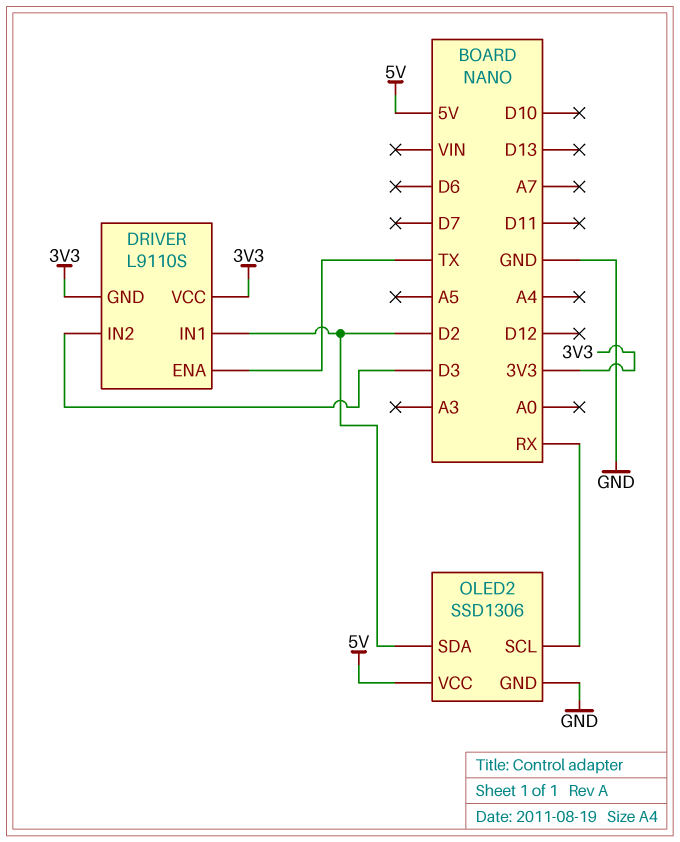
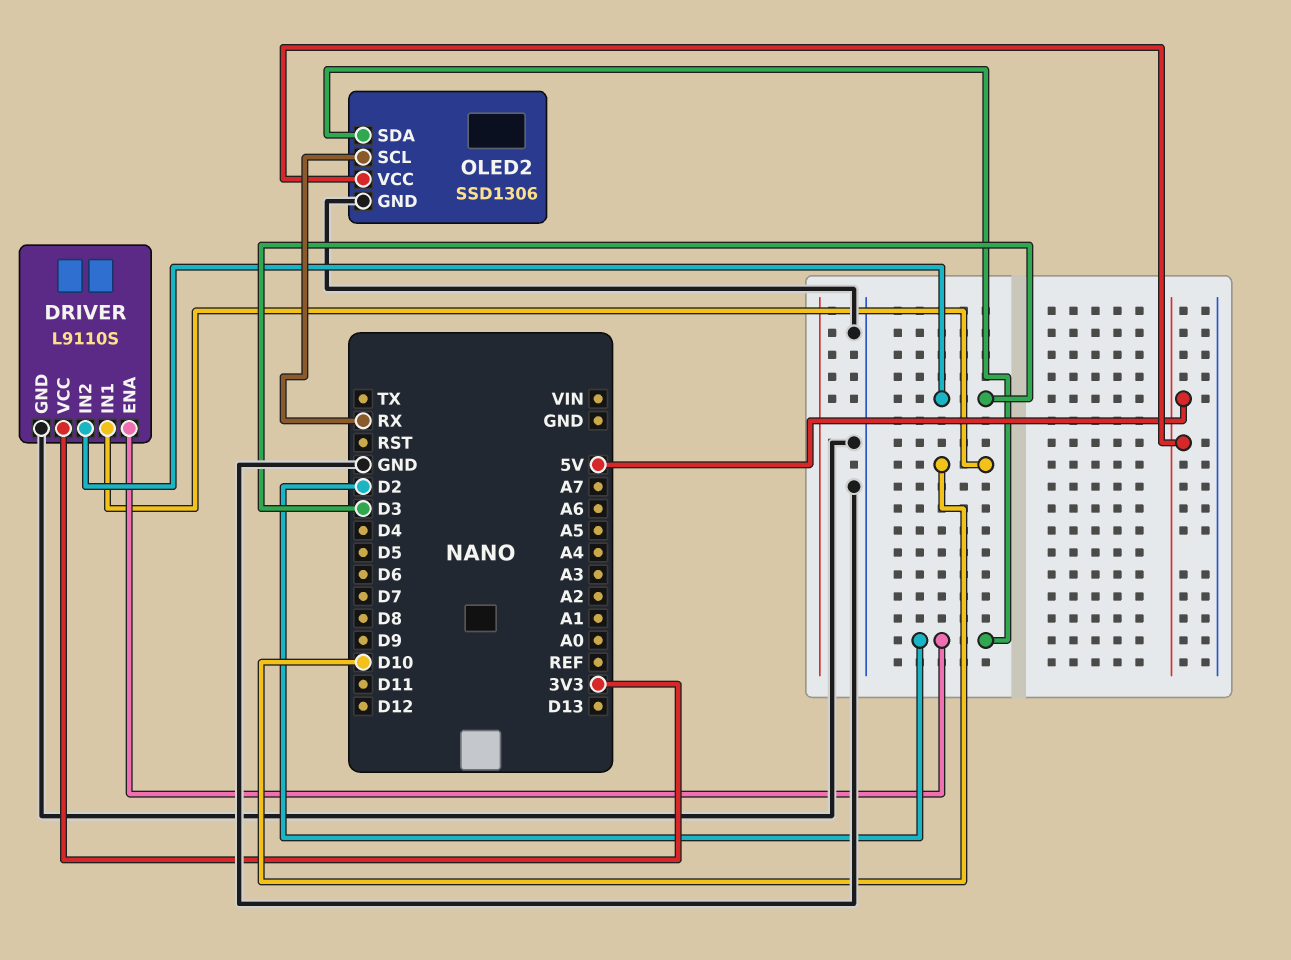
DRIVER pin ENA: TX -> D2
DRIVER pin GND: 3V3 -> GND
DRIVER pin IN1: D2 -> D10

